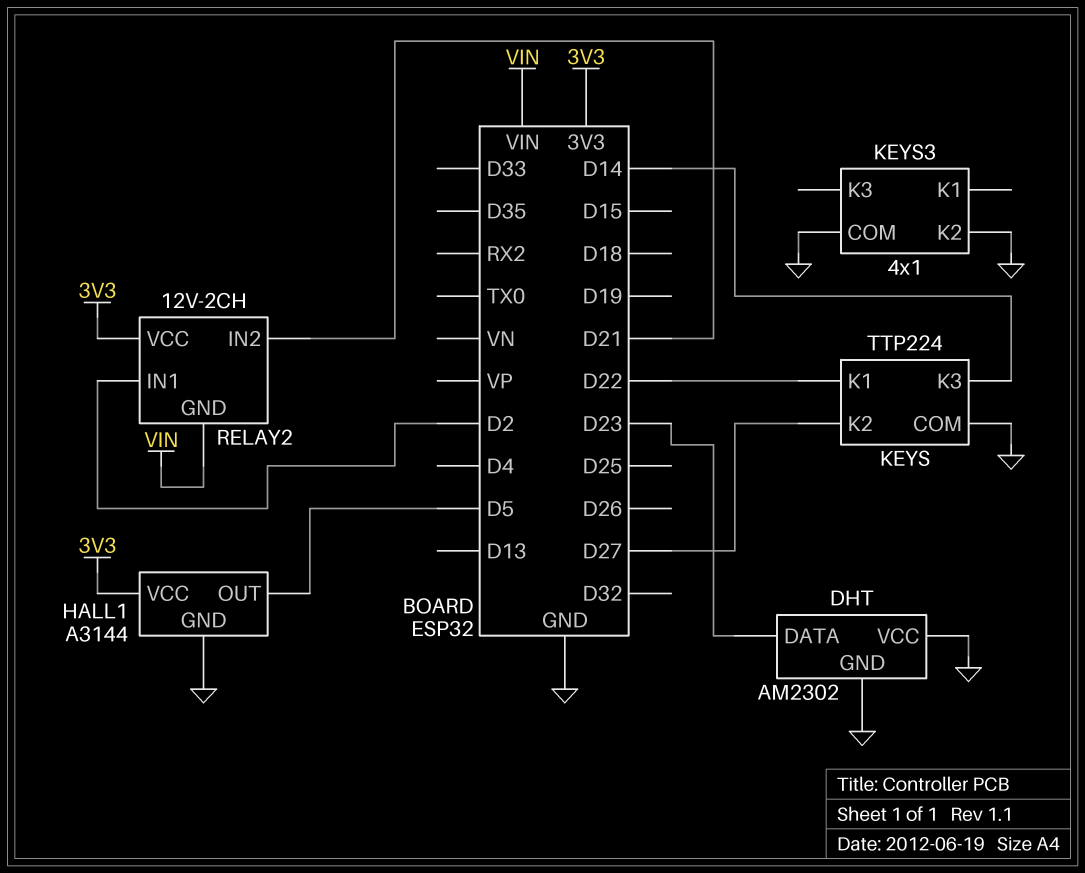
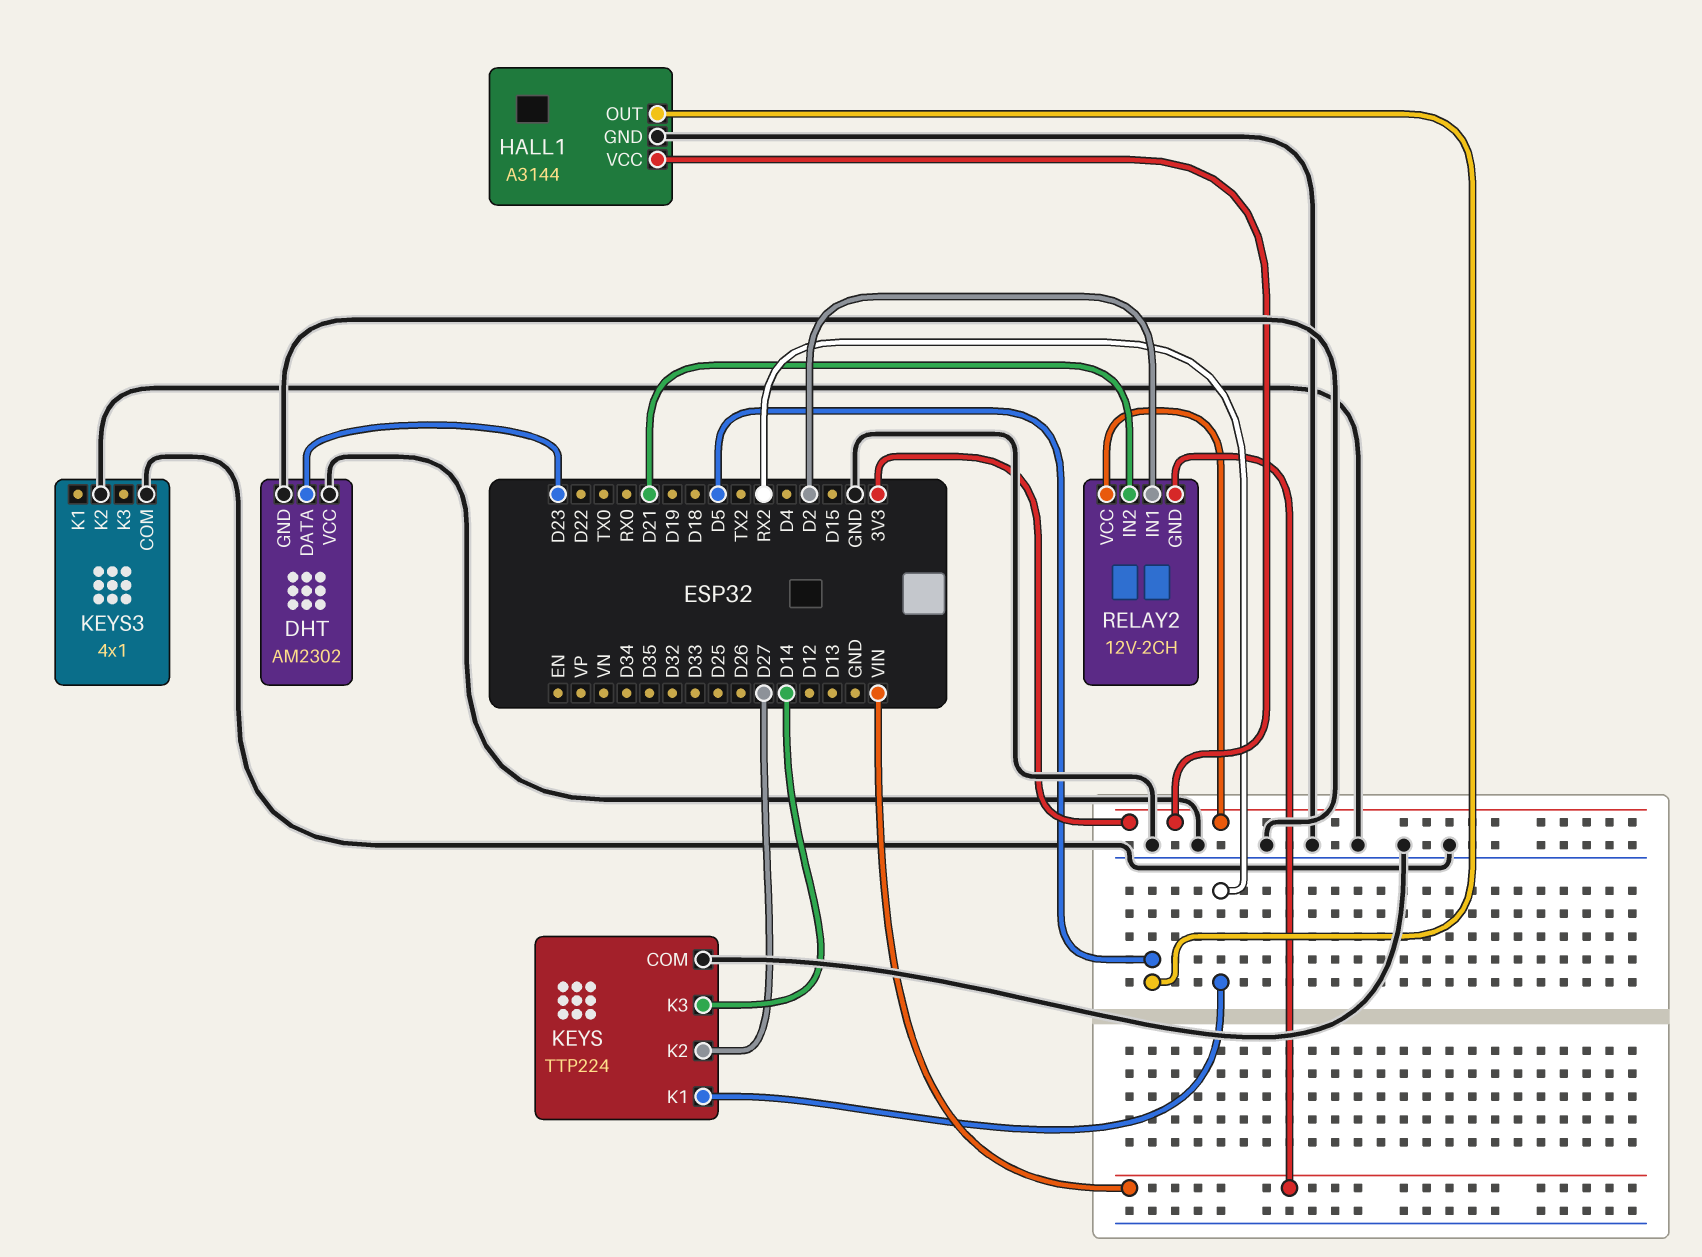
KEYS pin K1: D22 -> RX2

